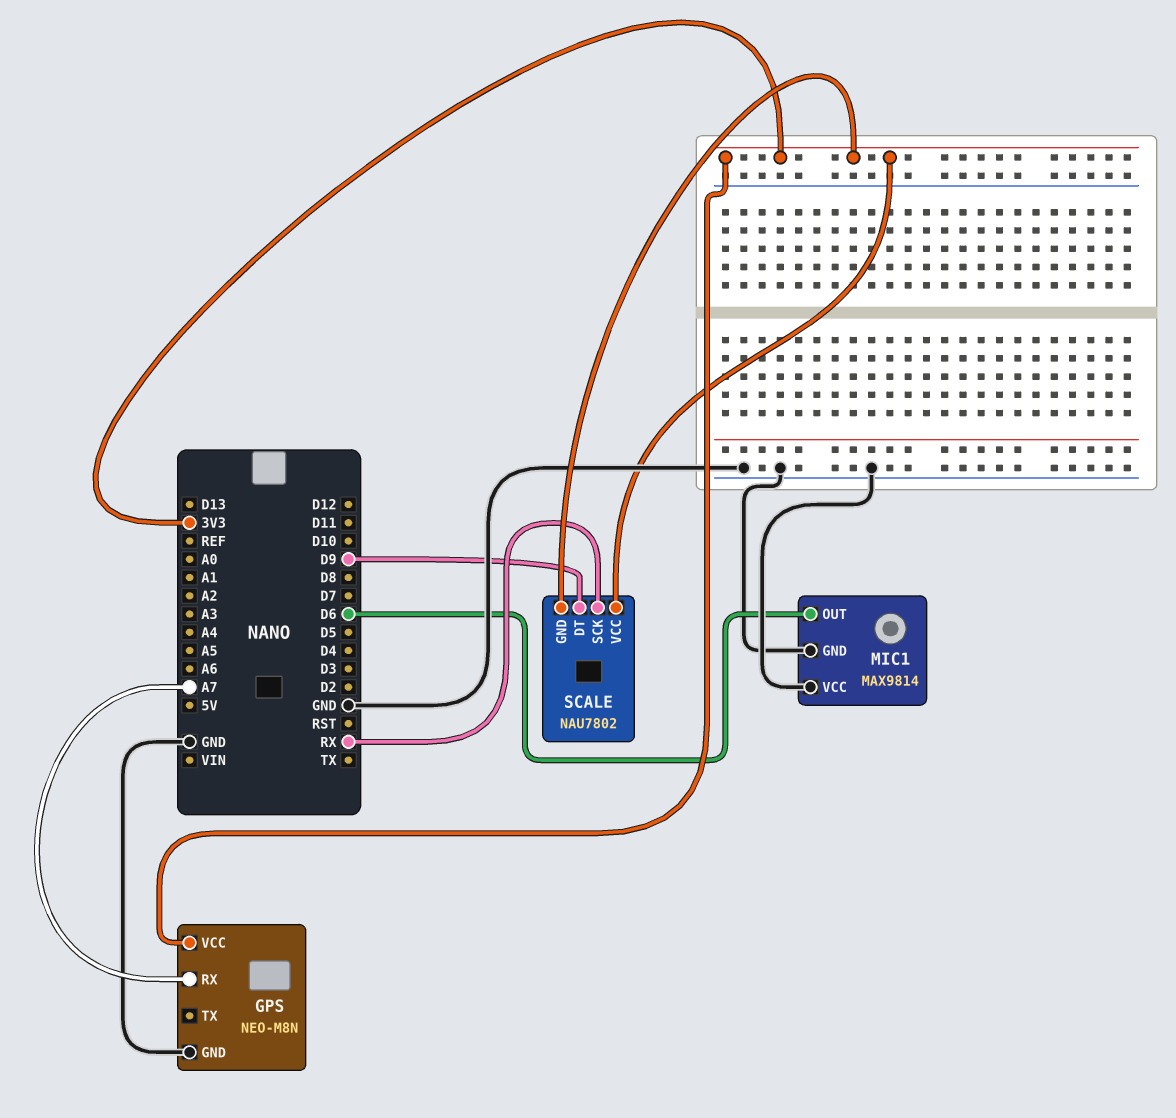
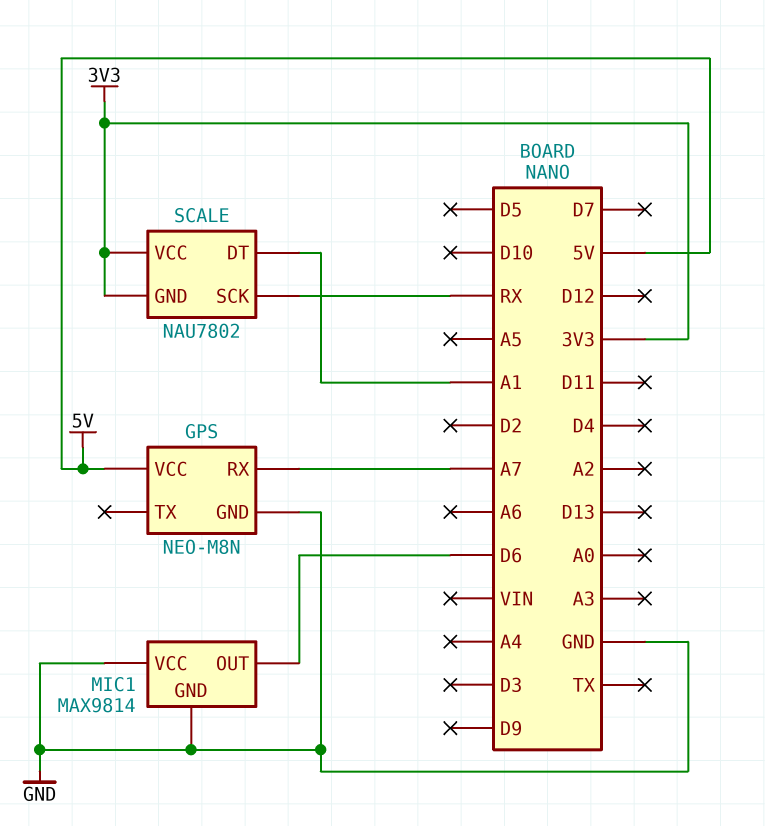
GPS pin VCC: 3V3 -> 5V
SCALE pin DT: D9 -> A1

